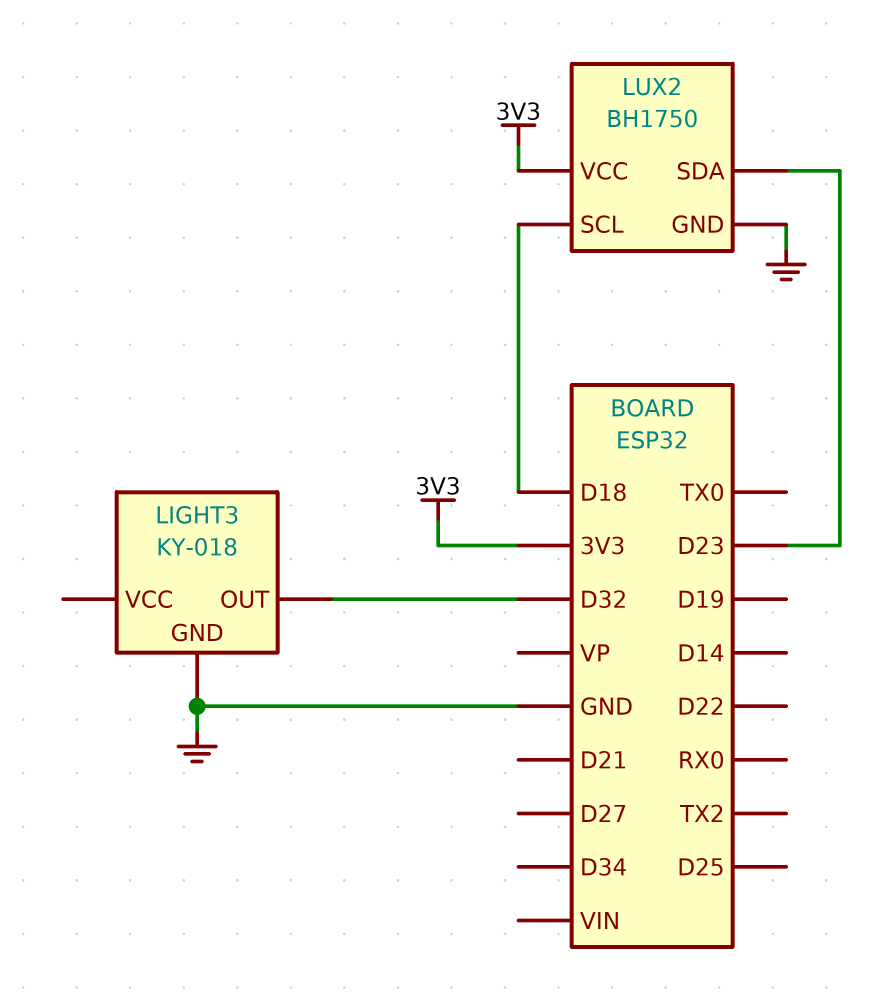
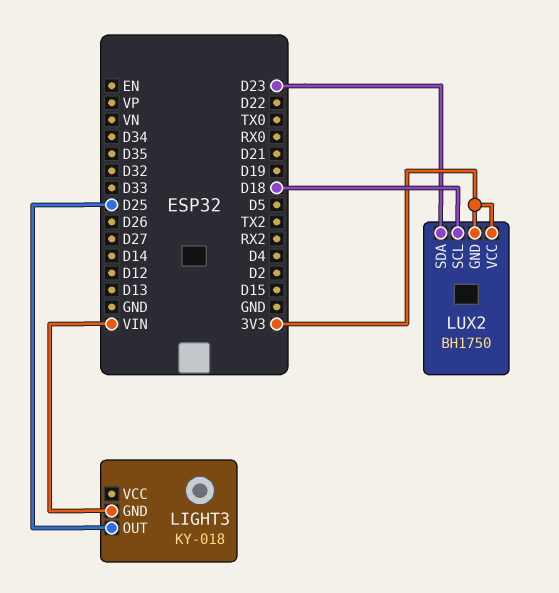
LIGHT3 pin GND: GND -> VIN
LIGHT3 pin OUT: D32 -> D25
LUX2 pin GND: GND -> 3V3

